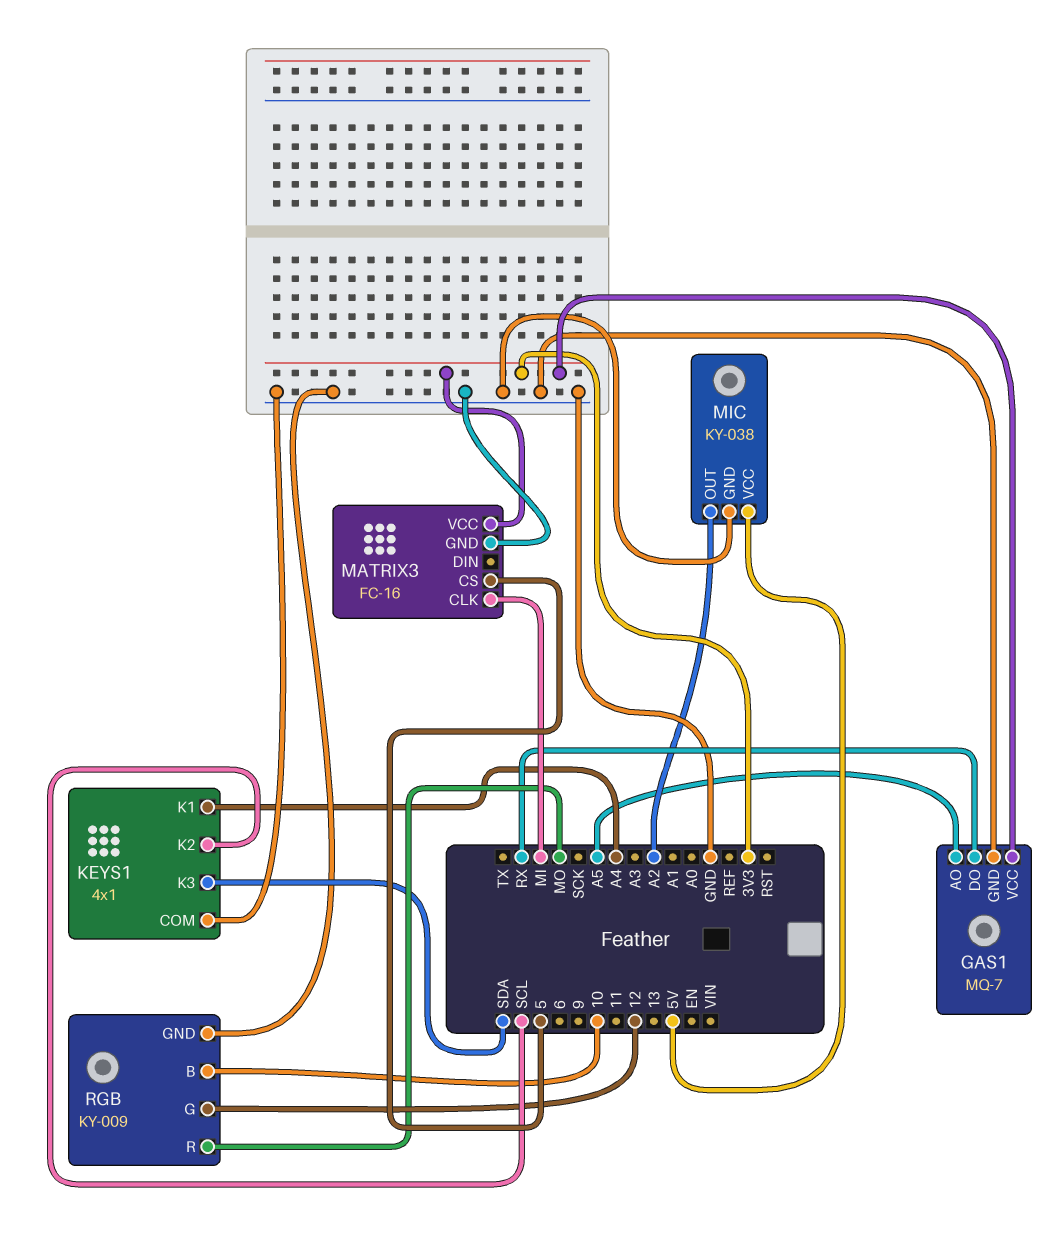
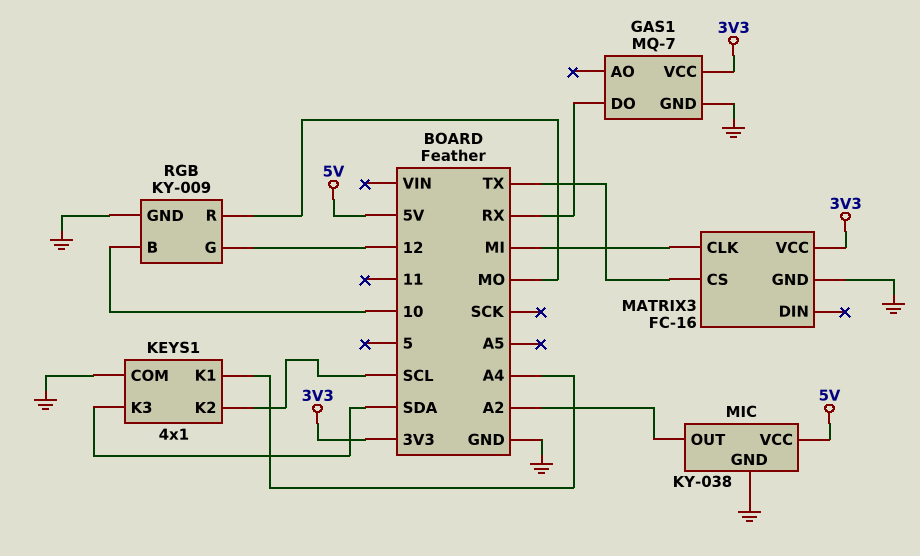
GAS1 pin AO: A5 -> none
MATRIX3 pin CS: 5 -> TX

